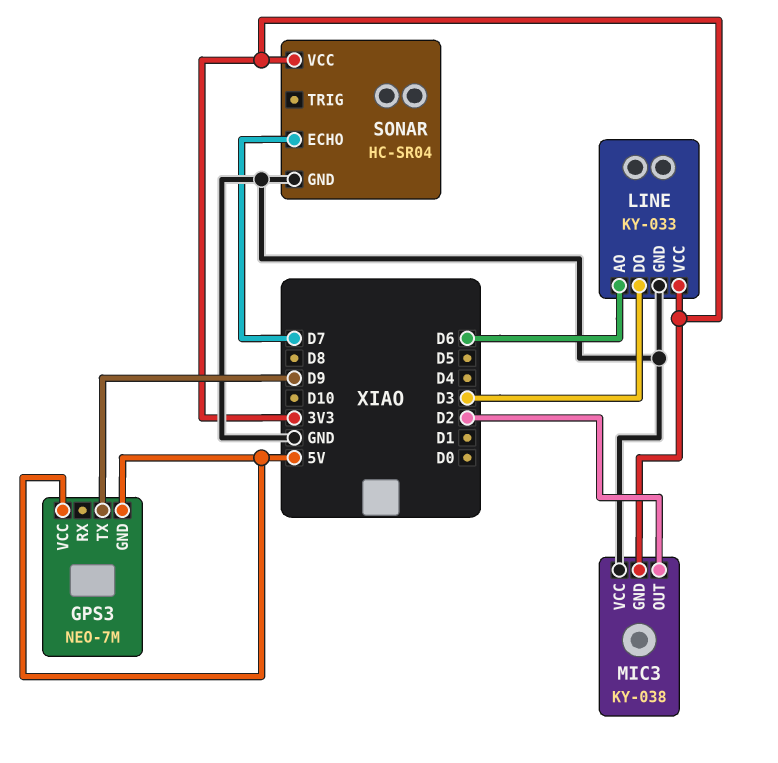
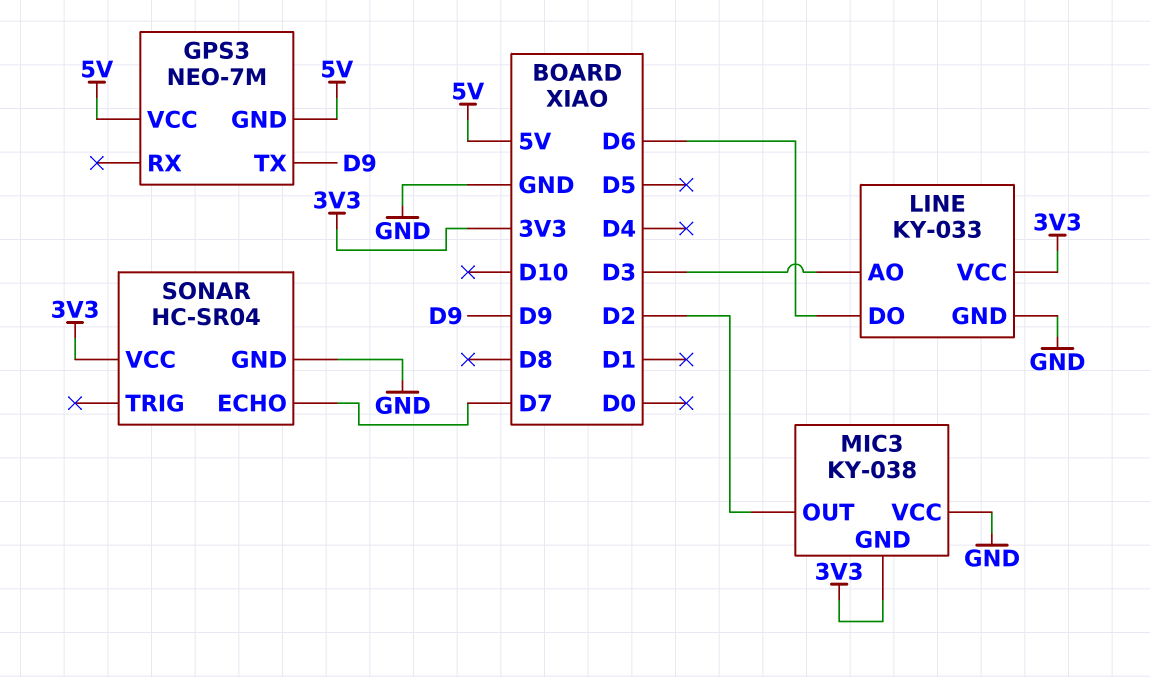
LINE pin AO: D6 -> D3
LINE pin DO: D3 -> D6

